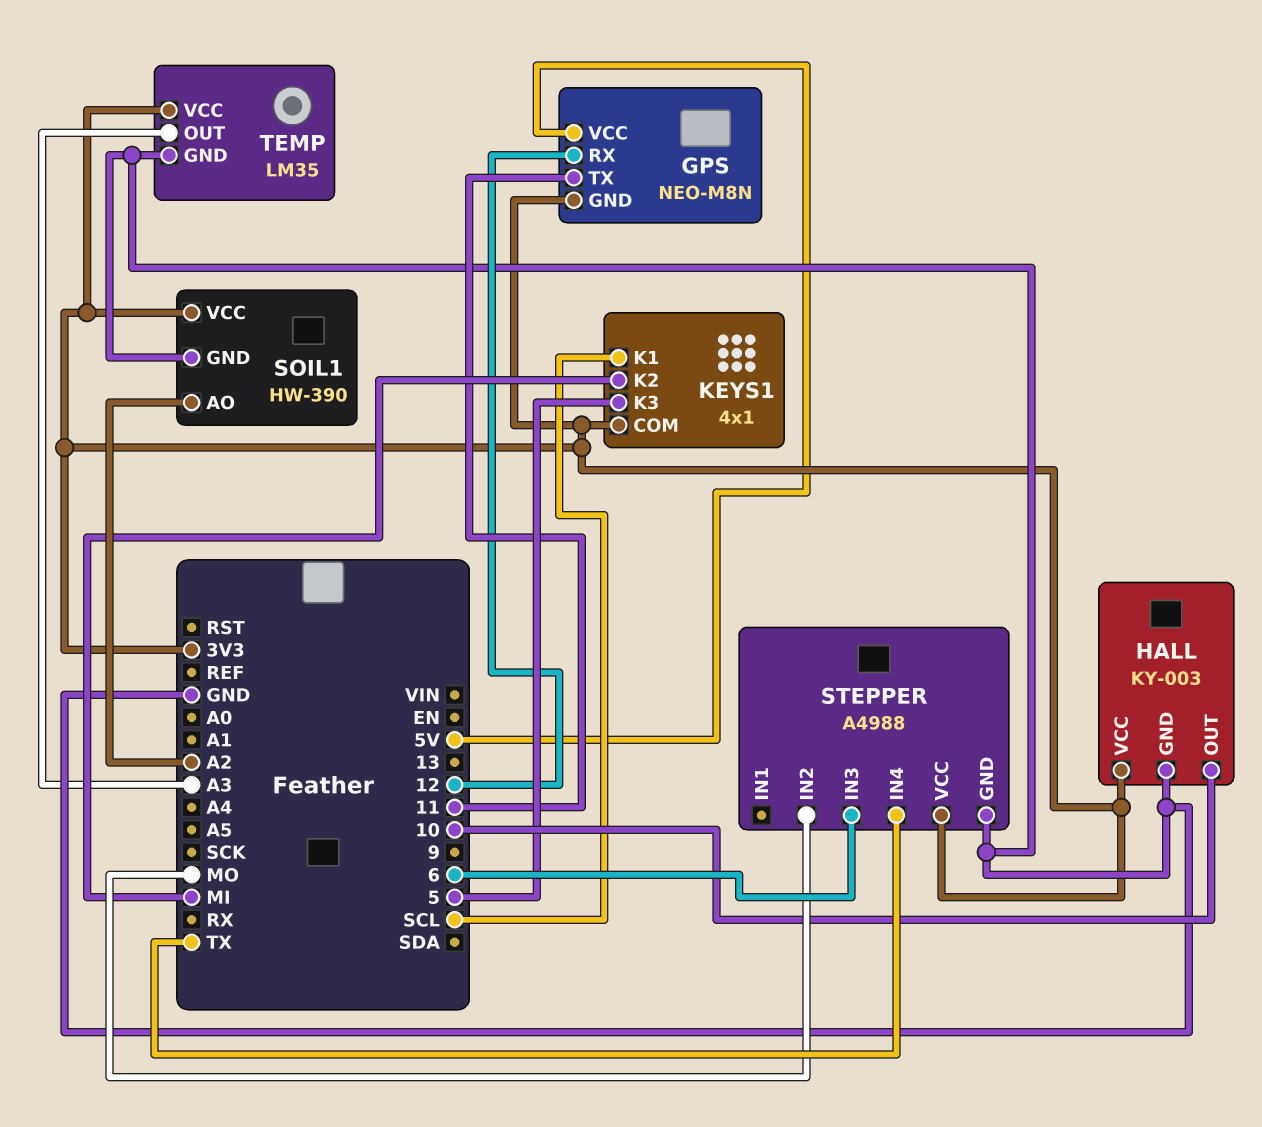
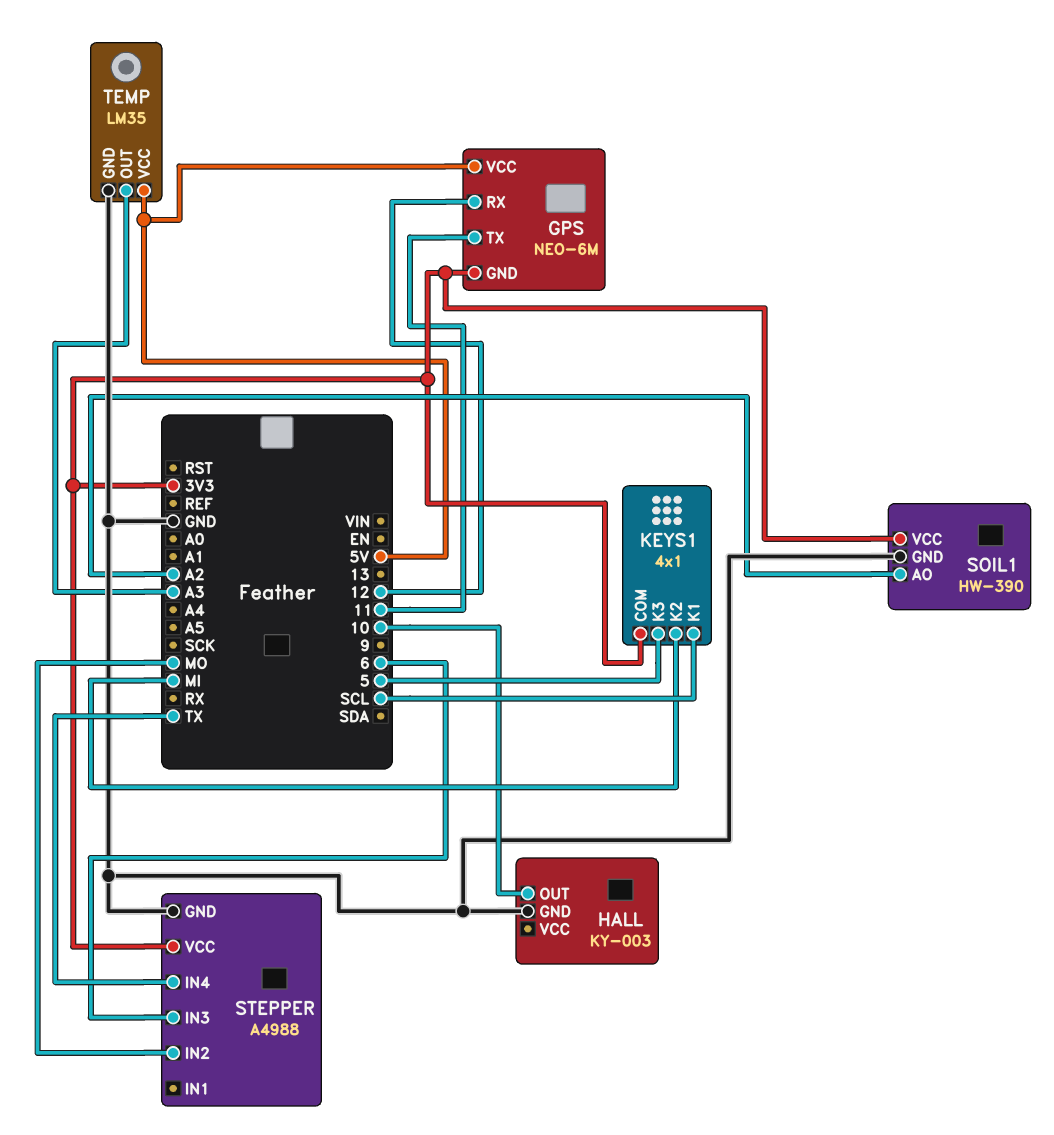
GPS: NEO-M8N -> NEO-6M
HALL pin VCC: 3V3 -> none
TEMP pin VCC: 3V3 -> 5V

